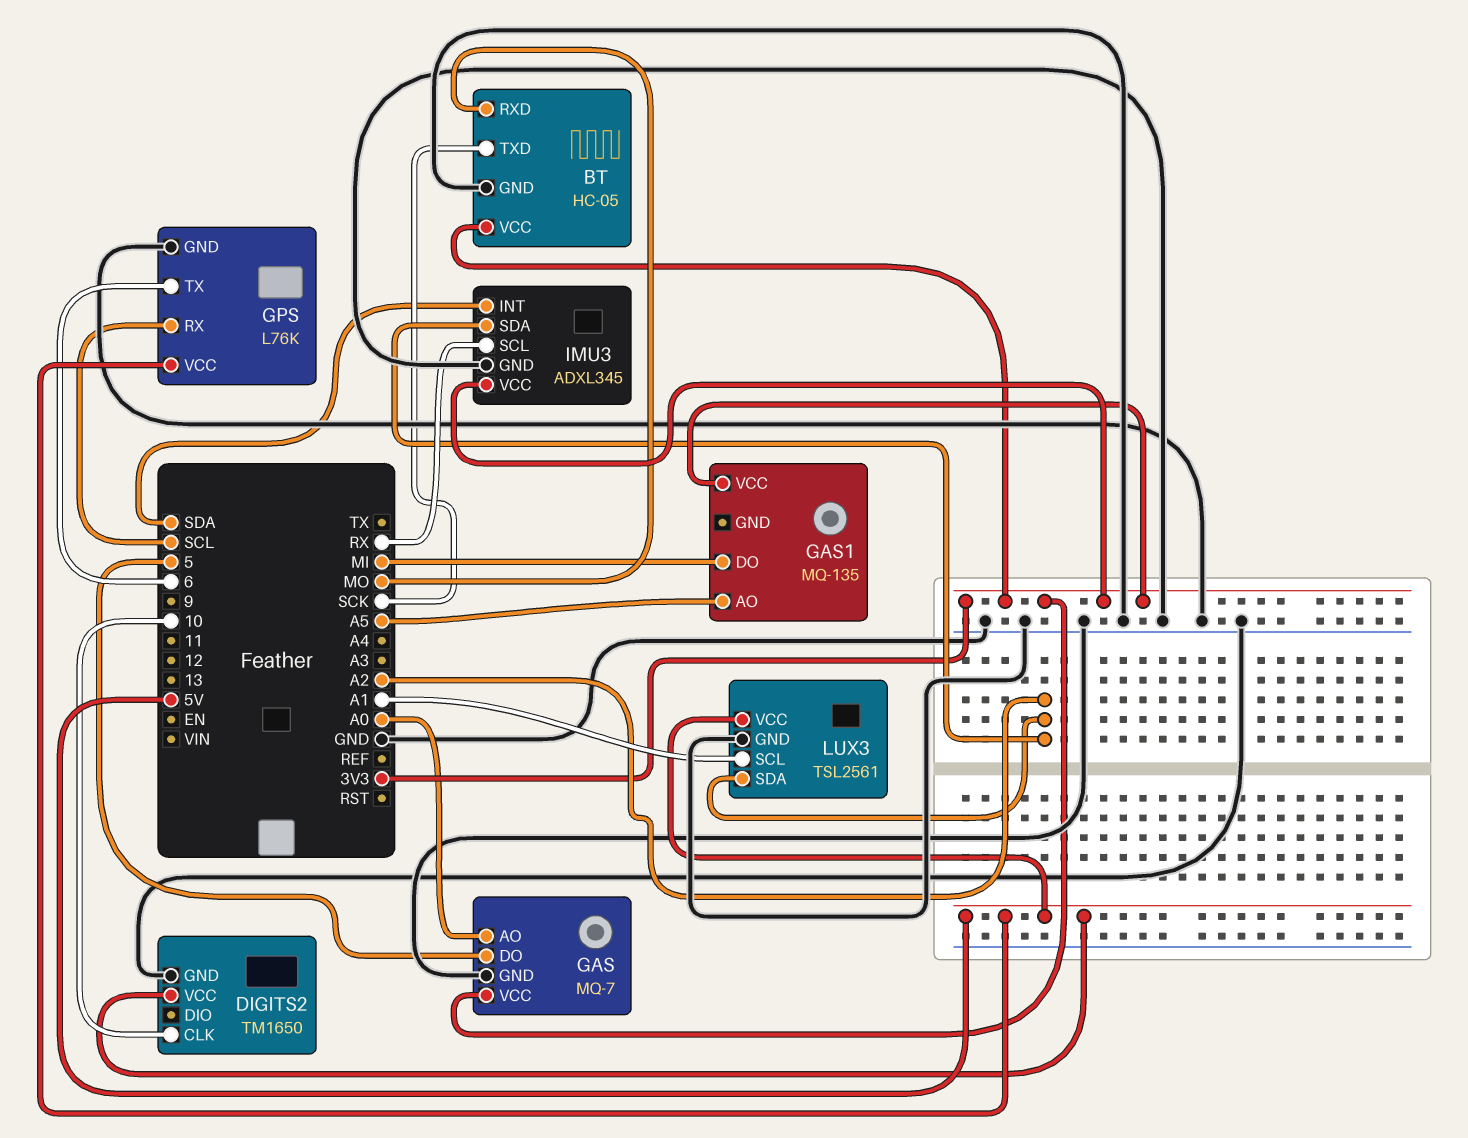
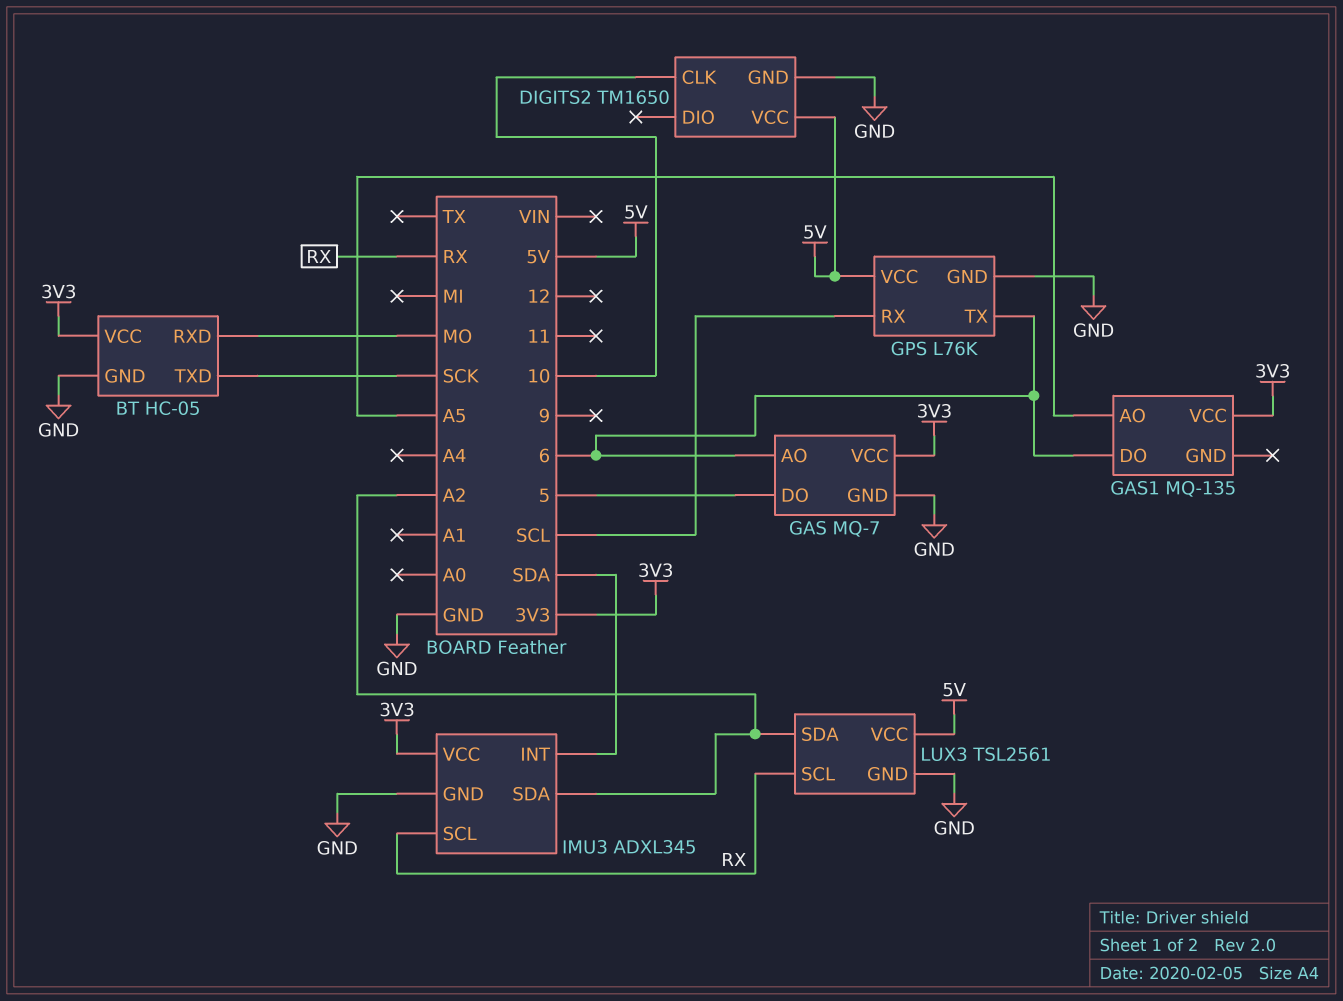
GAS pin AO: A0 -> 6
GAS1 pin DO: MI -> 6
LUX3 pin SCL: A1 -> RX

